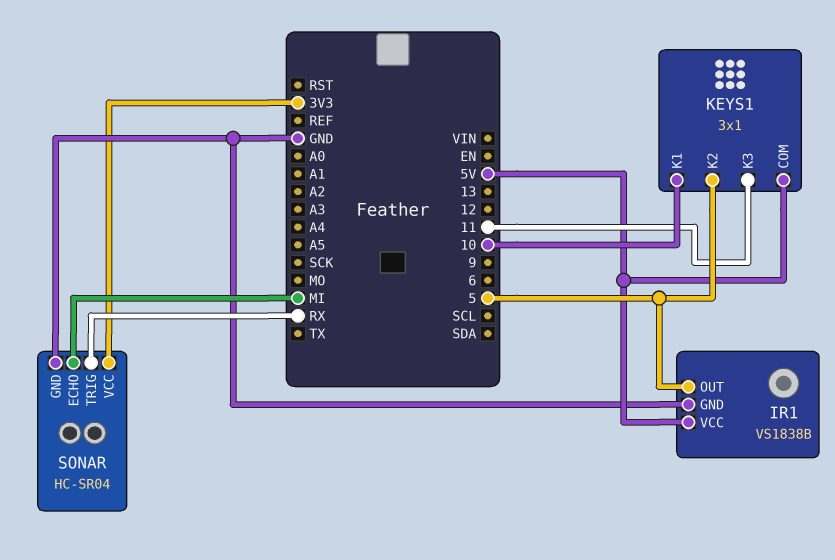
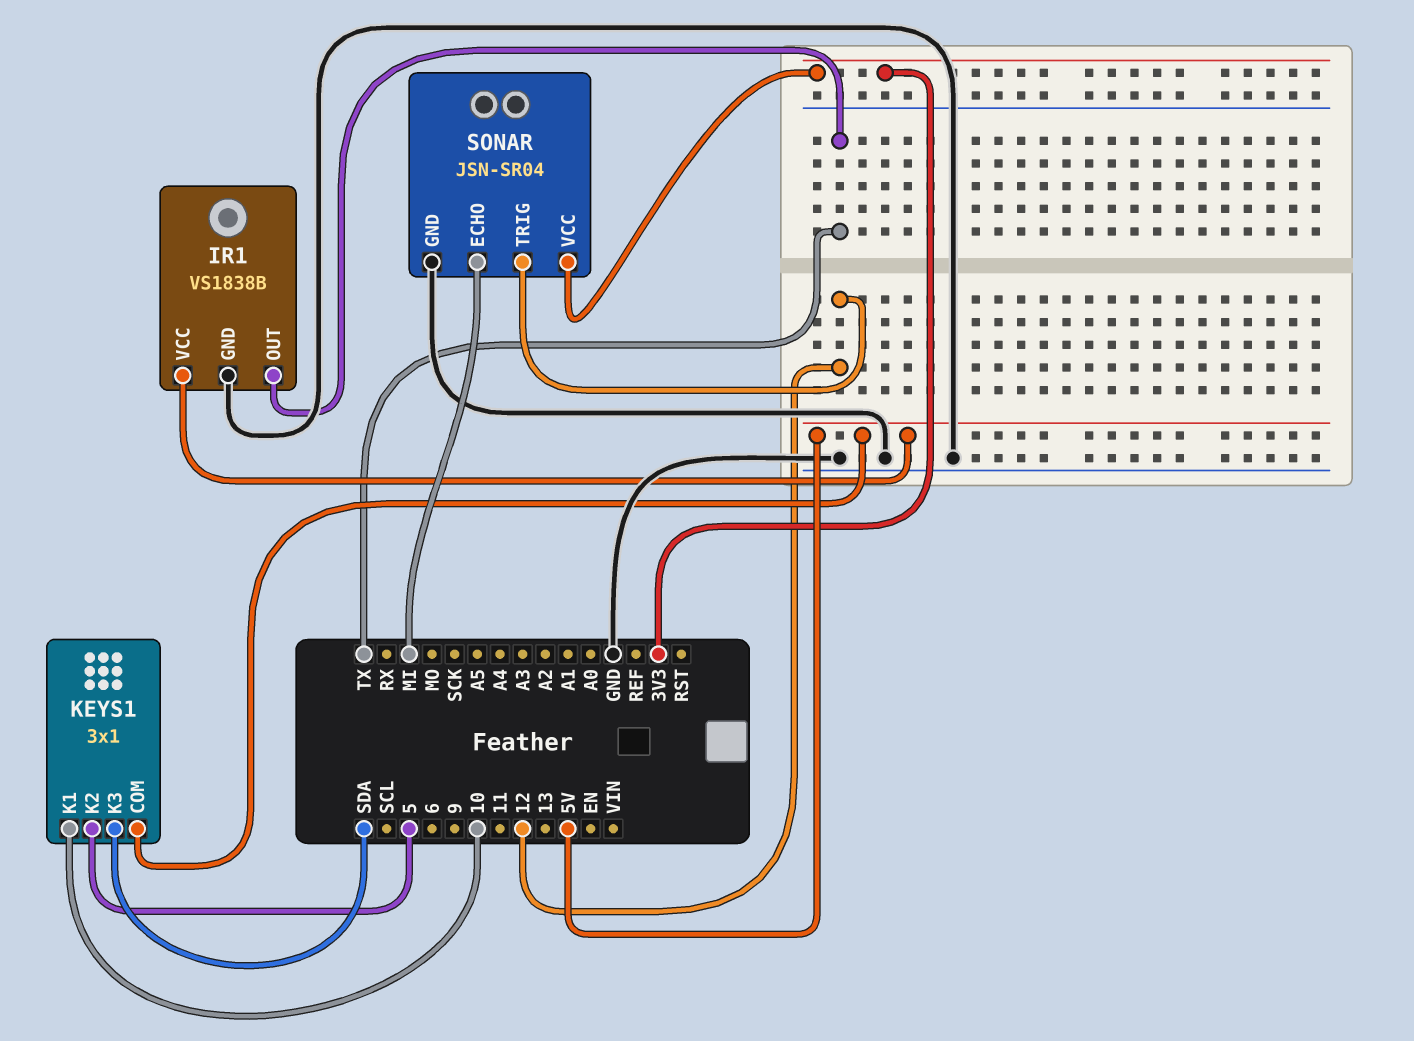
IR1 pin OUT: 5 -> TX
KEYS1 pin K3: 11 -> SDA
SONAR: HC-SR04 -> JSN-SR04
SONAR pin TRIG: RX -> 12

